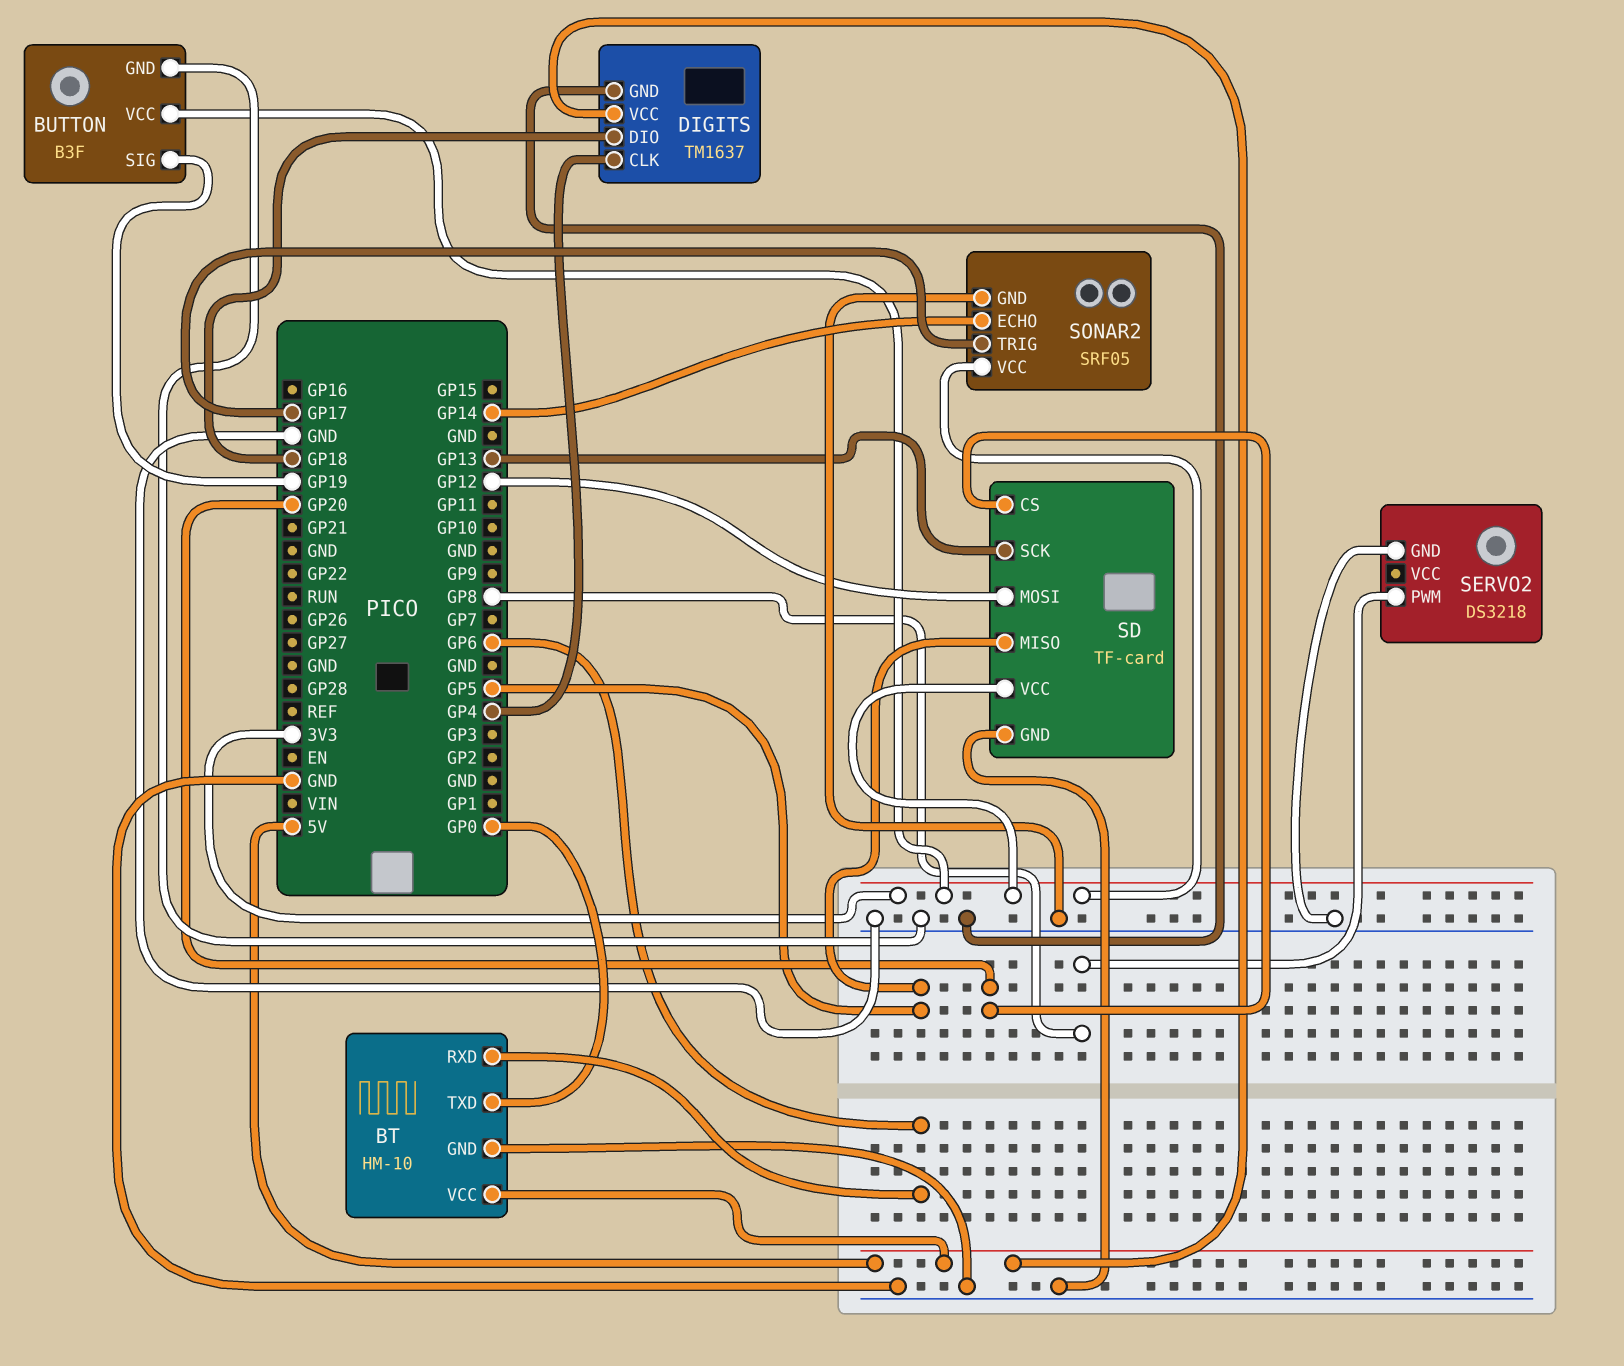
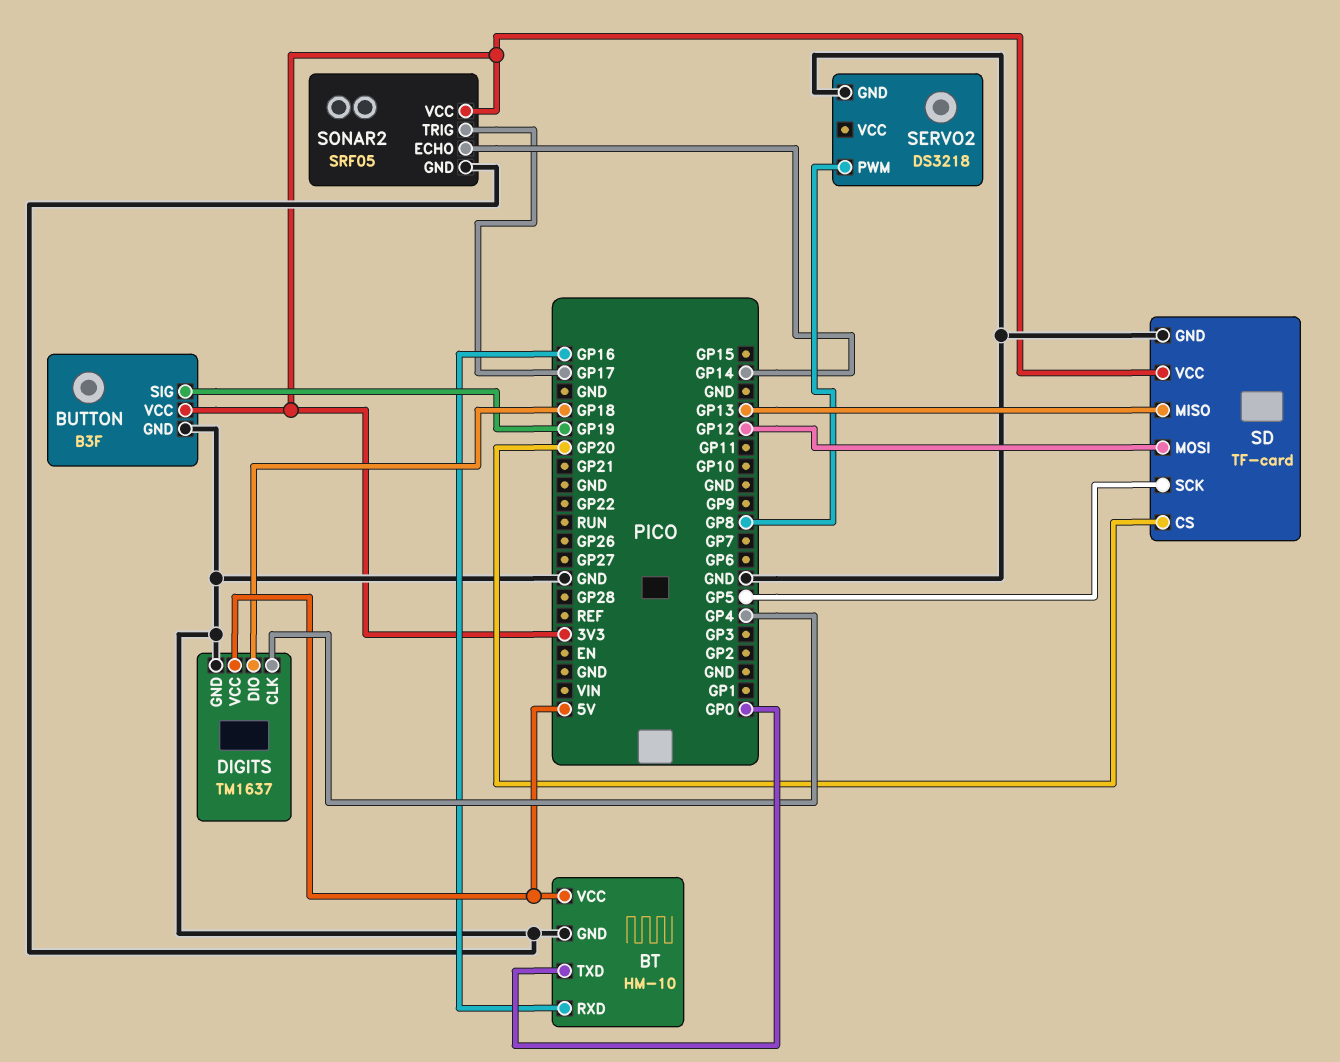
BT pin RXD: GP6 -> GP16
SD pin MISO: GP5 -> GP13
SD pin SCK: GP13 -> GP5

